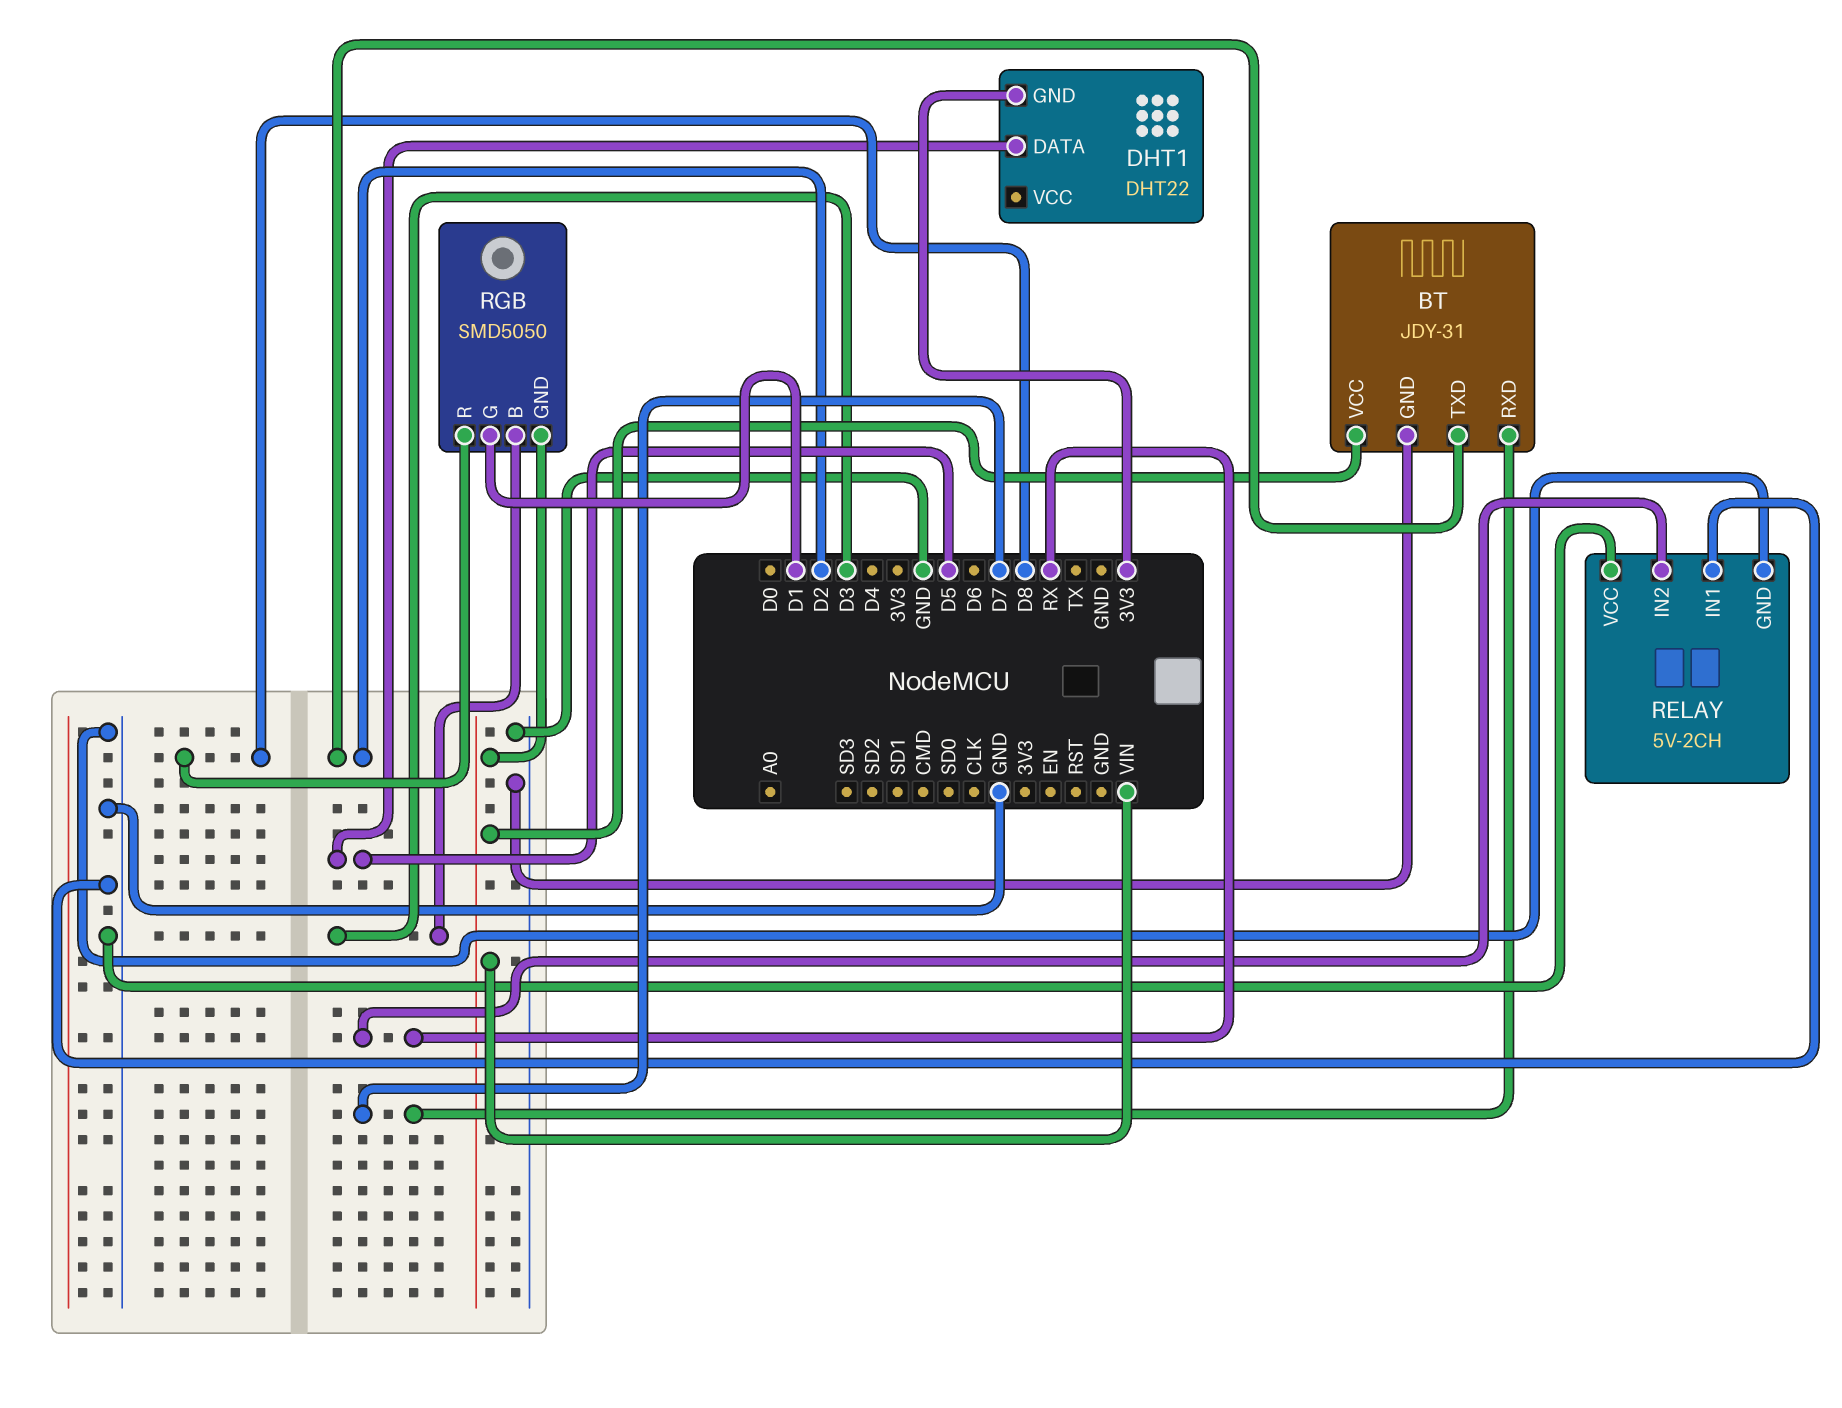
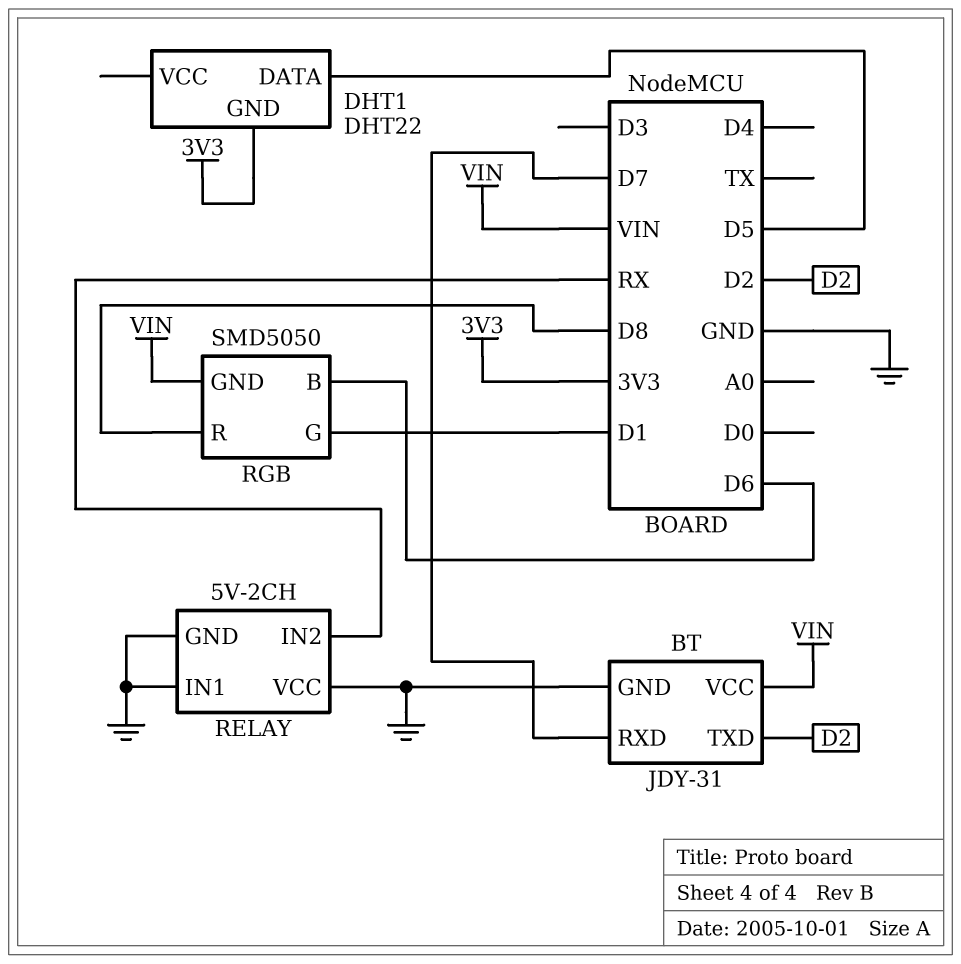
RGB pin B: D3 -> D6

